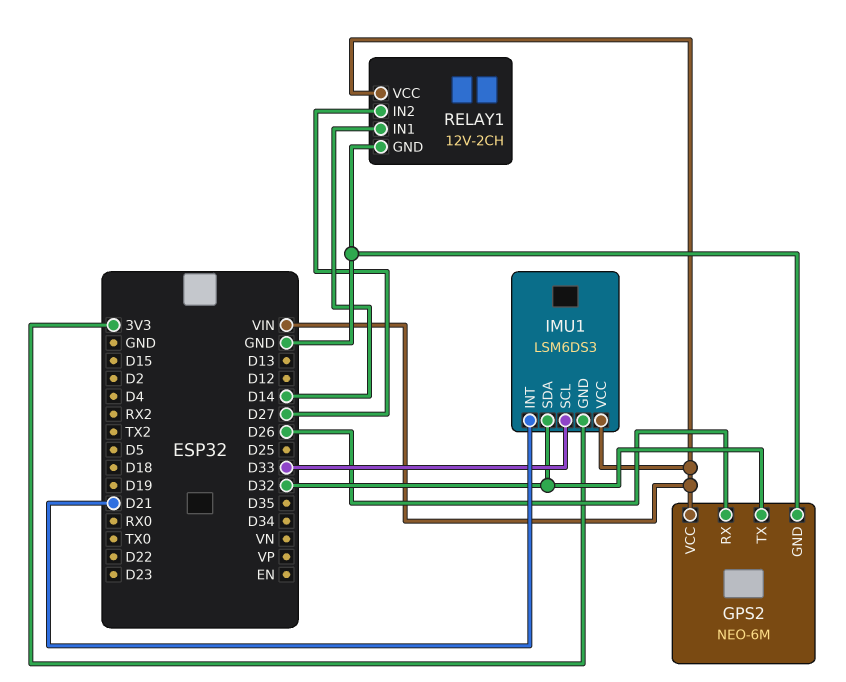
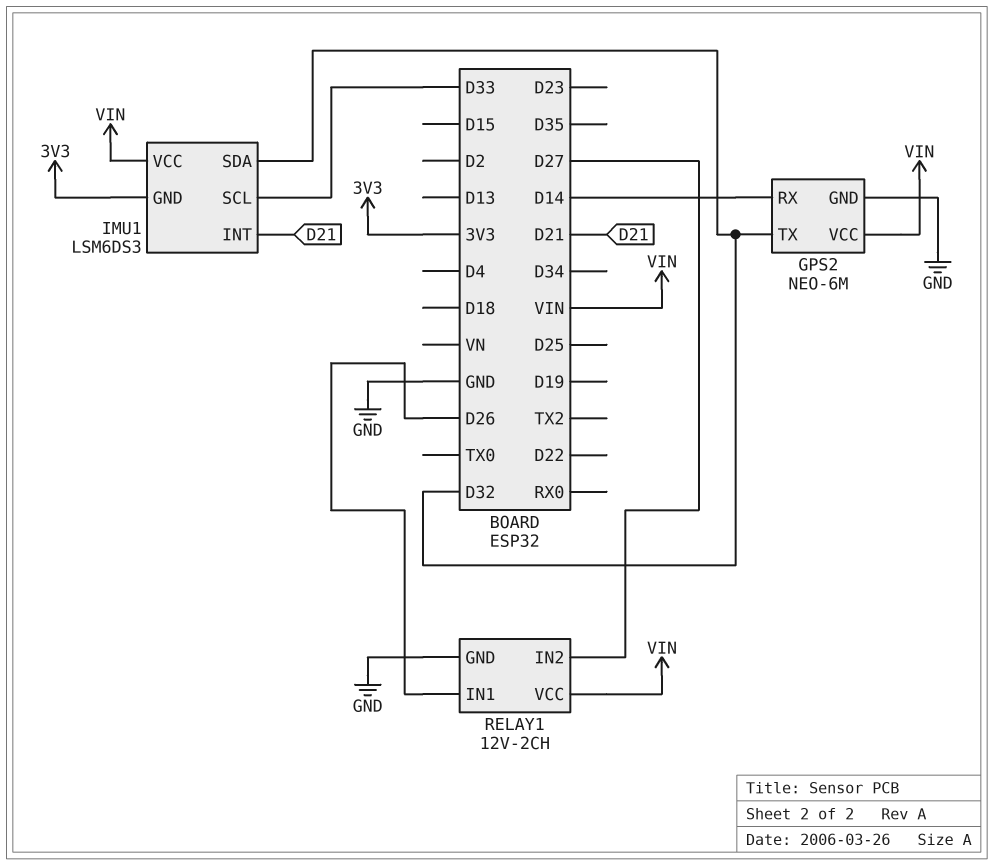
GPS2 pin RX: D26 -> D14
RELAY1 pin IN1: D14 -> D26

